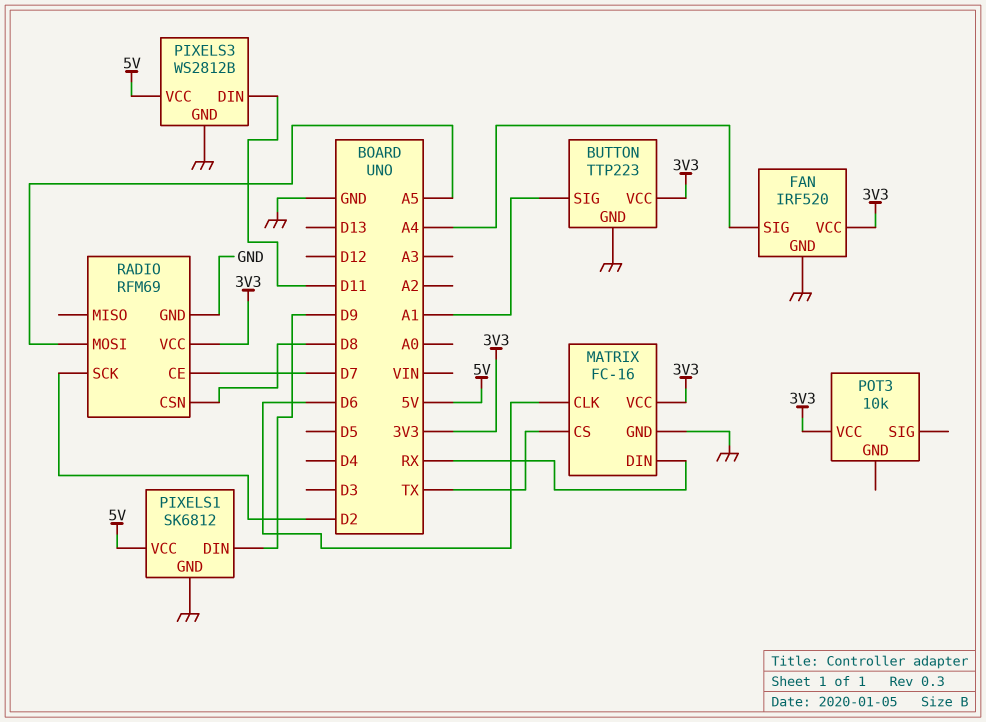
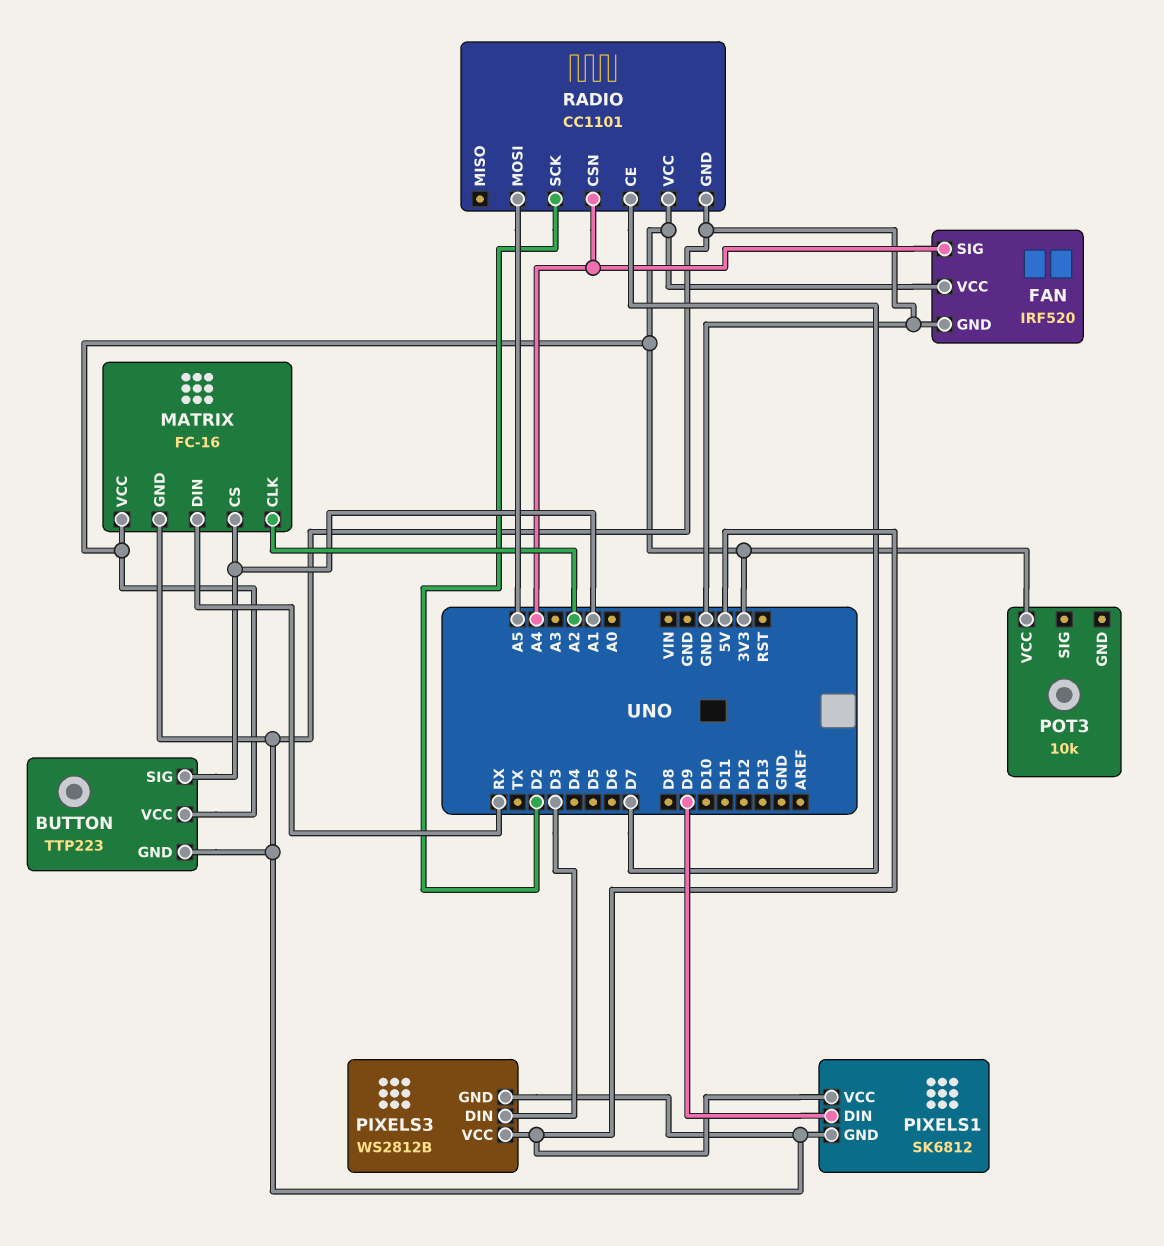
MATRIX pin CLK: D6 -> A2
MATRIX pin CS: TX -> A1
PIXELS3 pin DIN: D11 -> D3
RADIO: RFM69 -> CC1101
RADIO pin CSN: D8 -> A4

